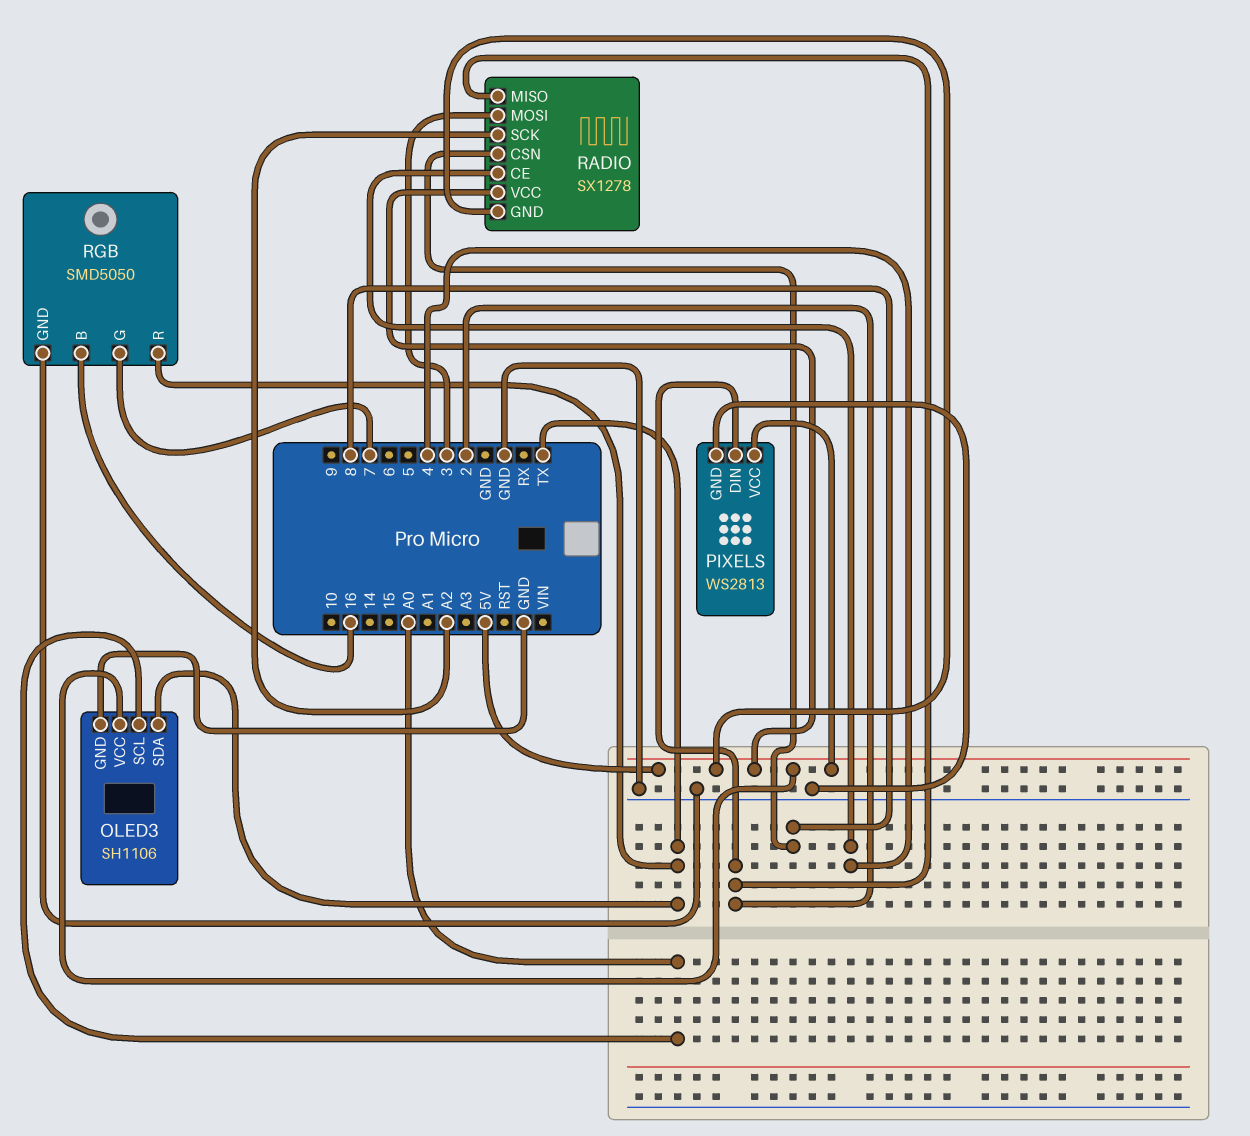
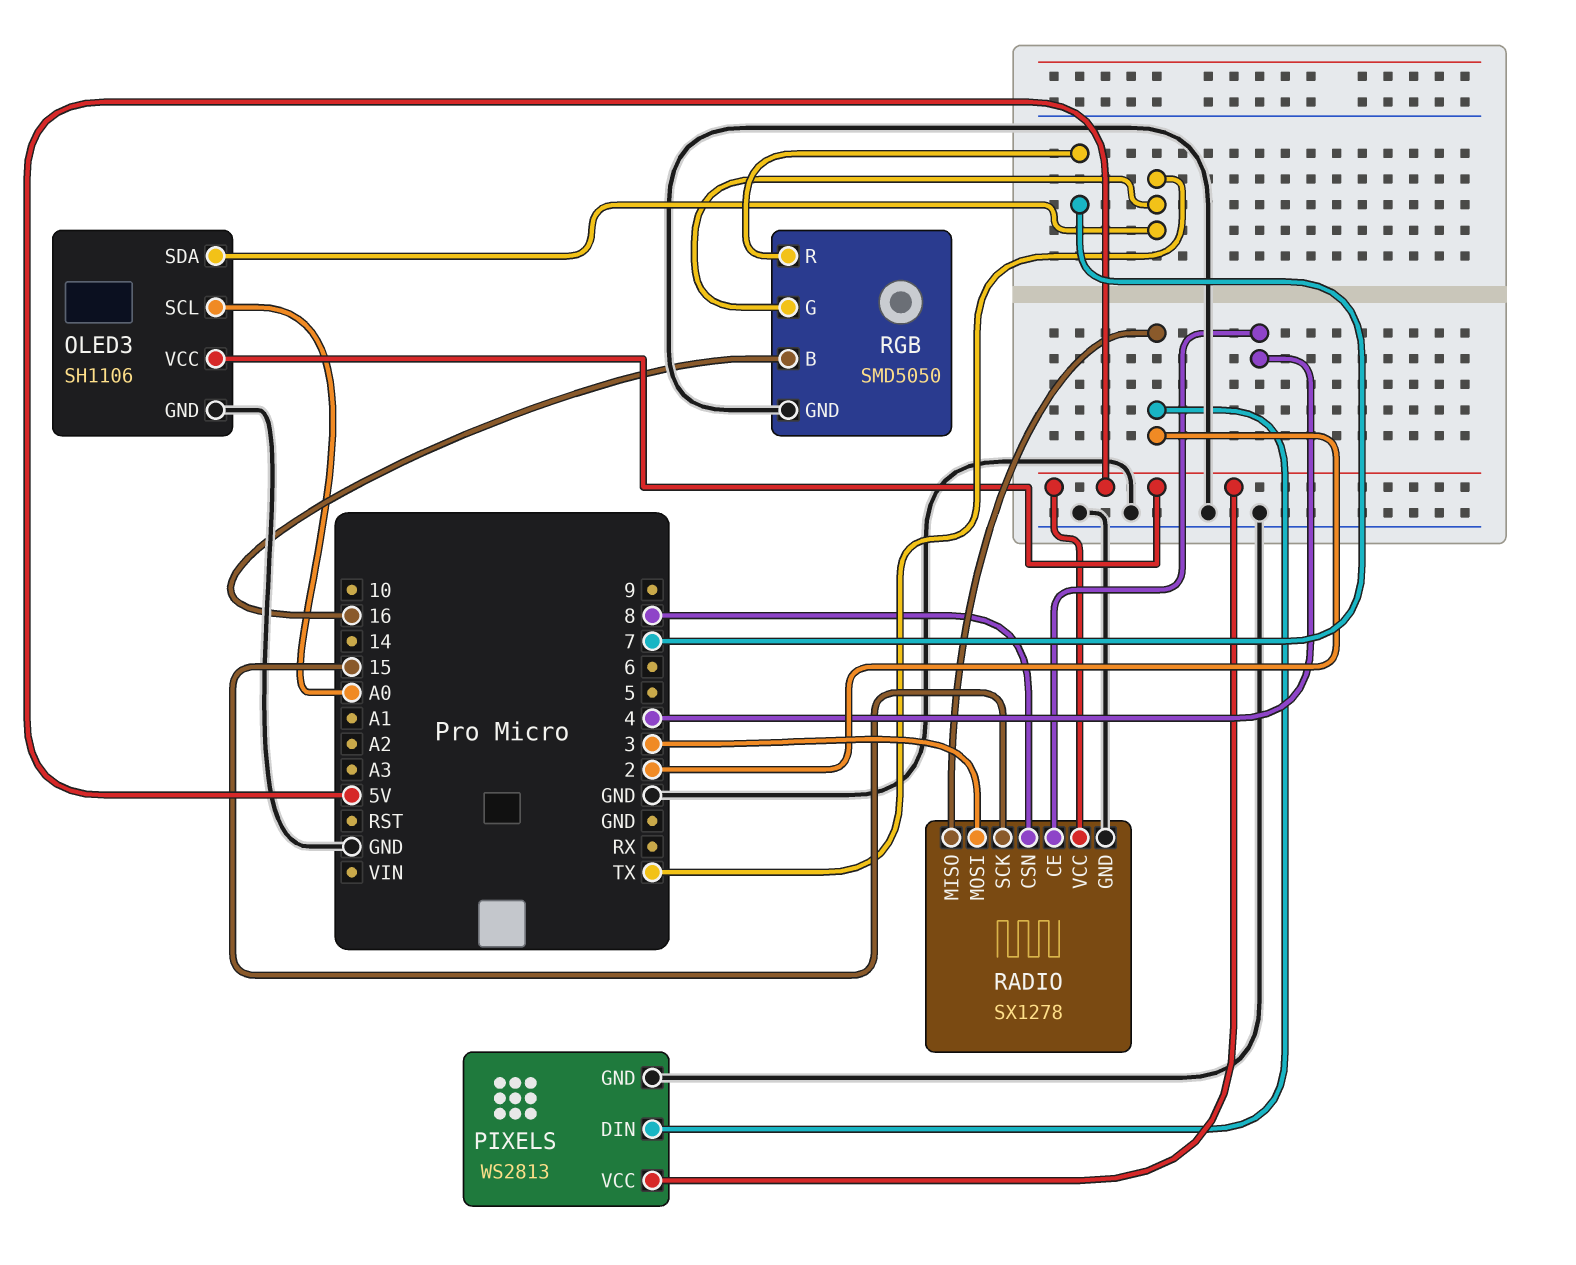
RADIO pin GND: 5V -> GND
RADIO pin SCK: A2 -> 15
RGB pin G: 7 -> TX
RGB pin R: TX -> 7

